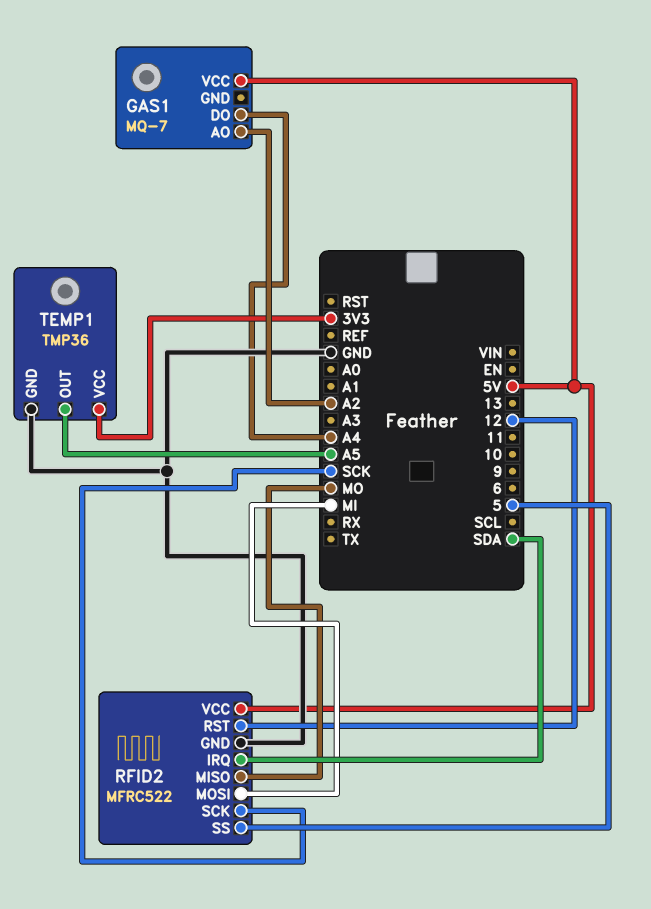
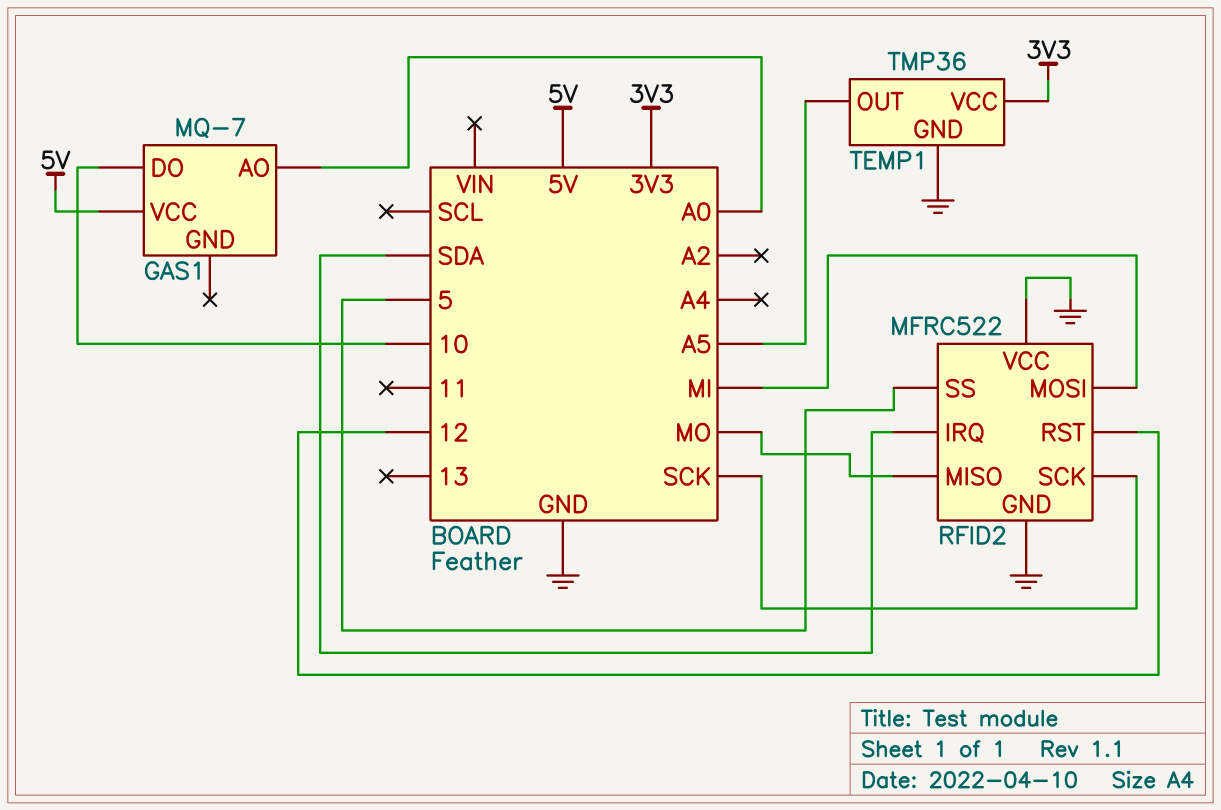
GAS1 pin AO: A2 -> A0
GAS1 pin DO: A4 -> 10
RFID2 pin VCC: 5V -> GND

